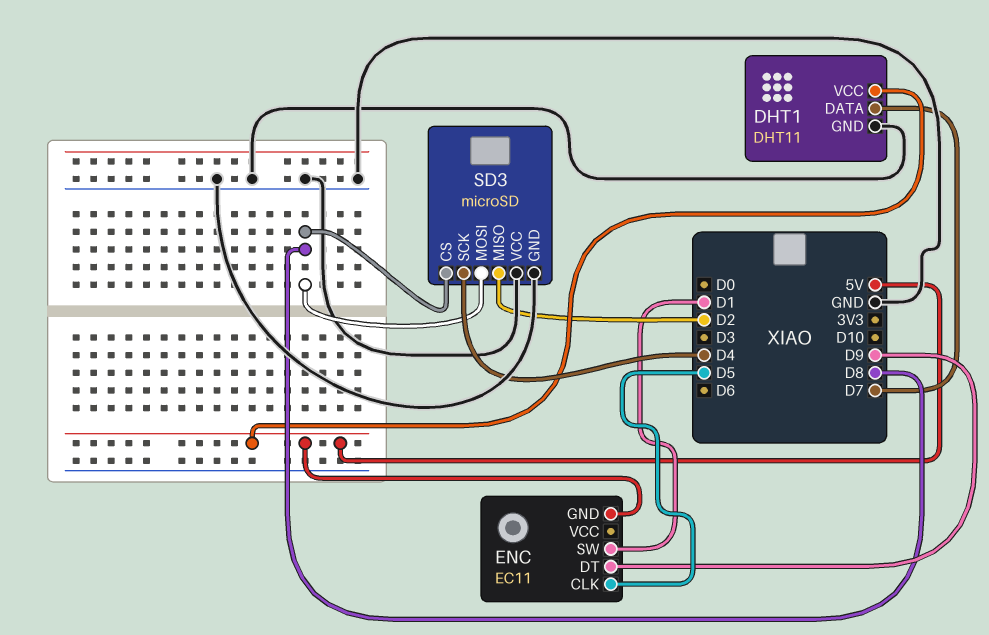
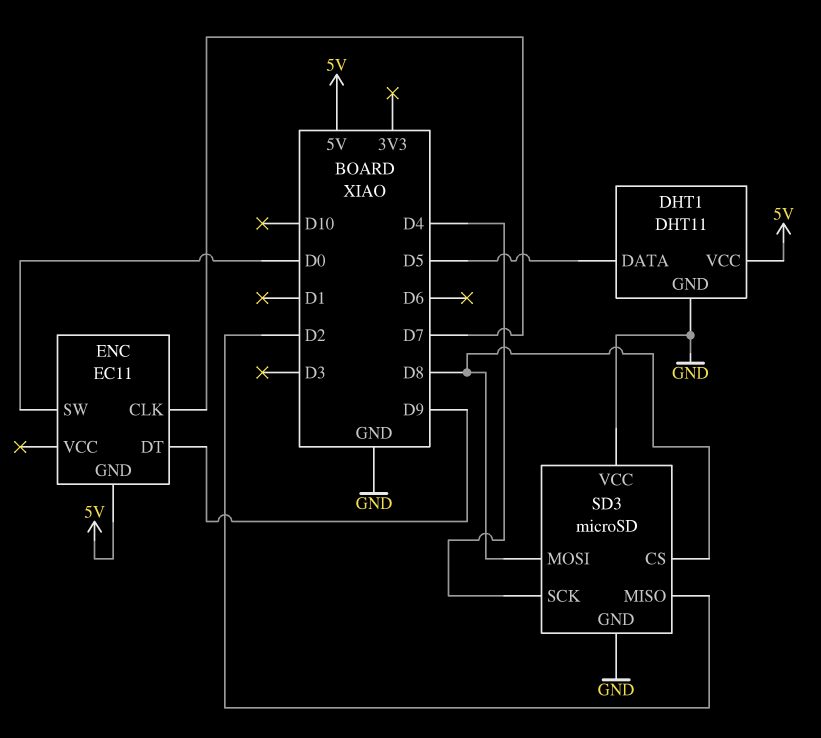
DHT1 pin DATA: D7 -> D5
ENC pin CLK: D5 -> D7
ENC pin SW: D1 -> D0

